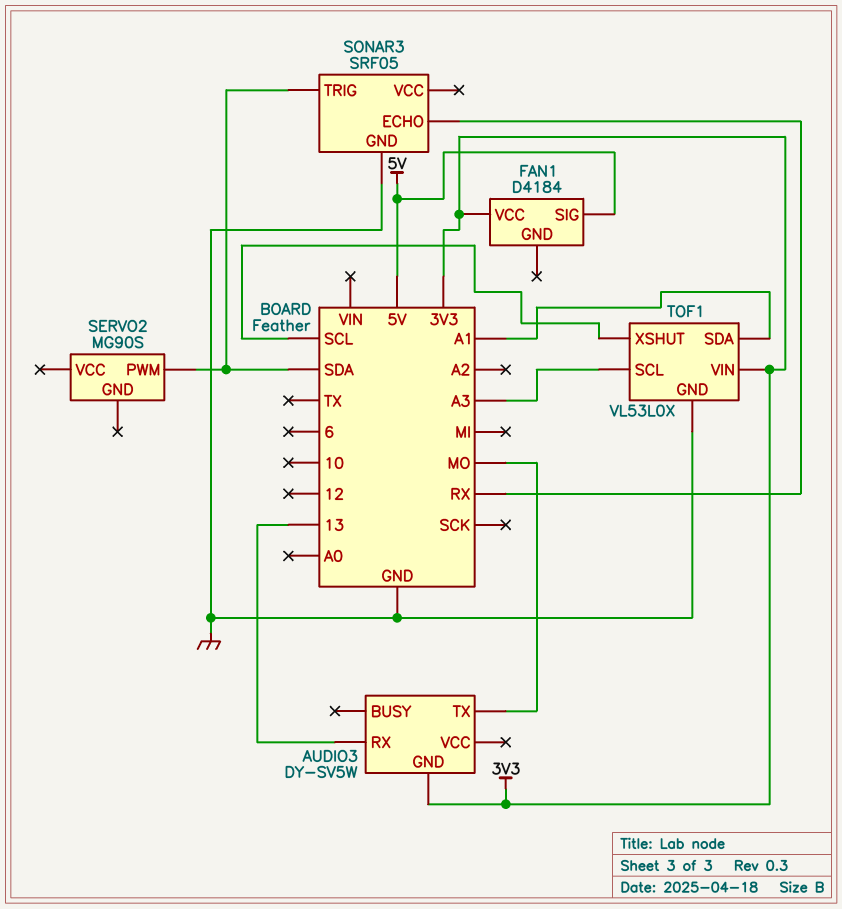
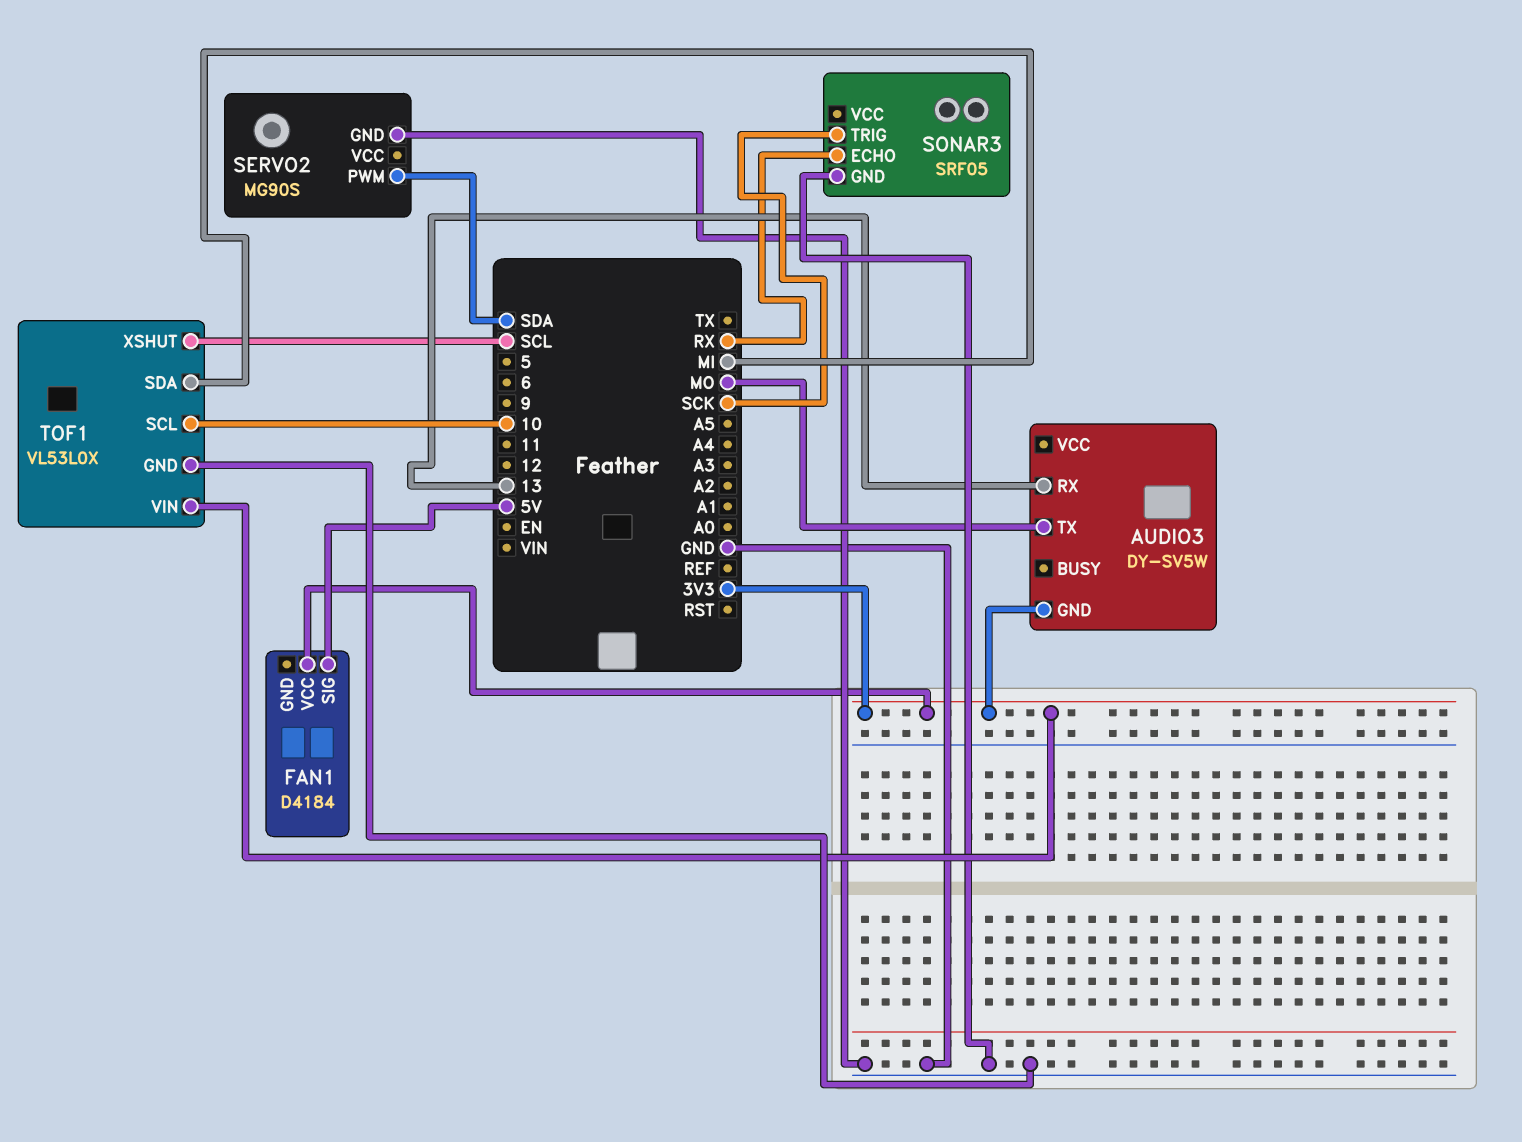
SERVO2 pin GND: none -> GND
SONAR3 pin TRIG: SDA -> SCK
TOF1 pin SCL: A3 -> 10
TOF1 pin SDA: A1 -> MI

